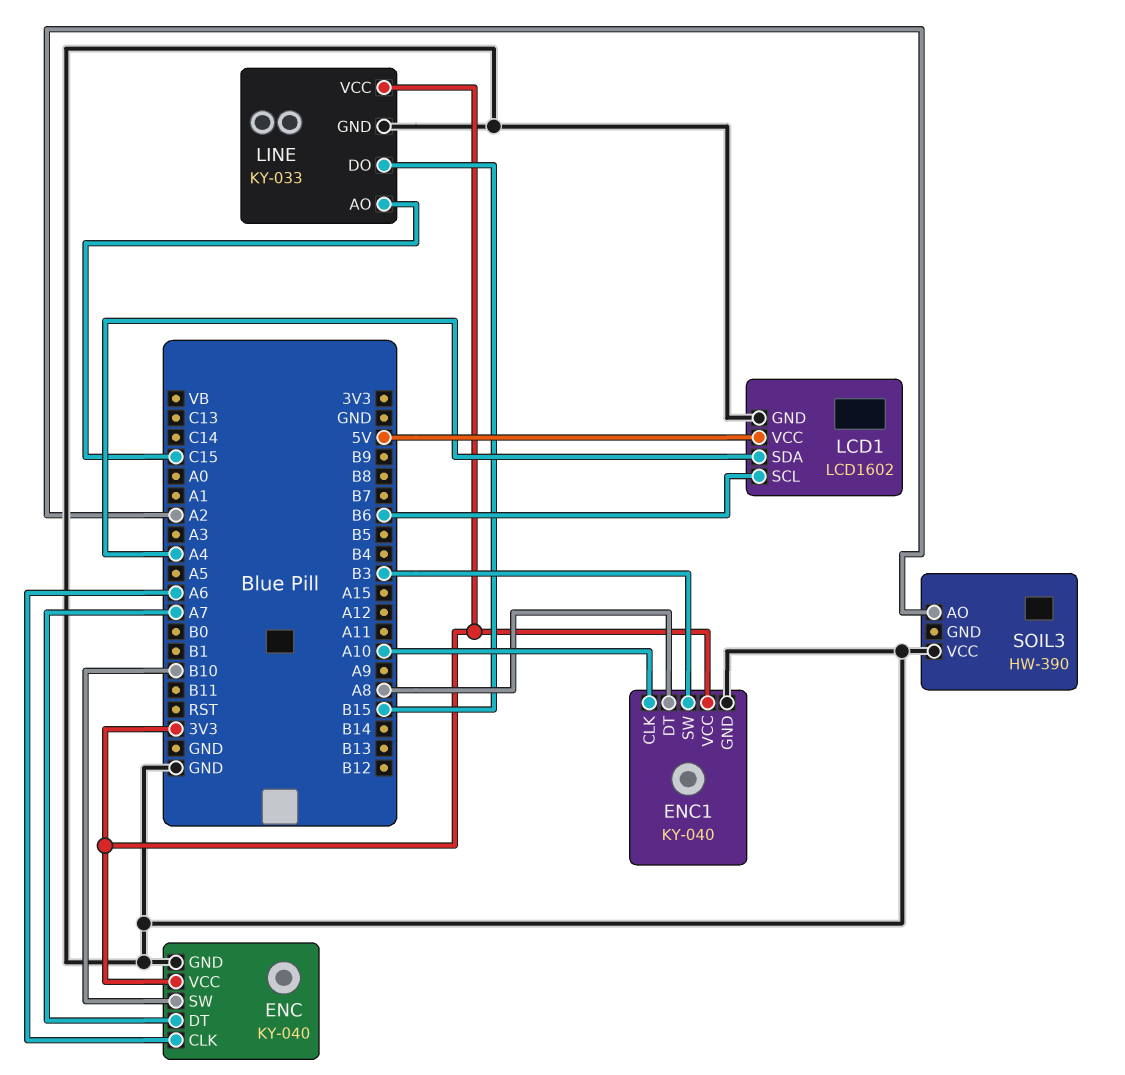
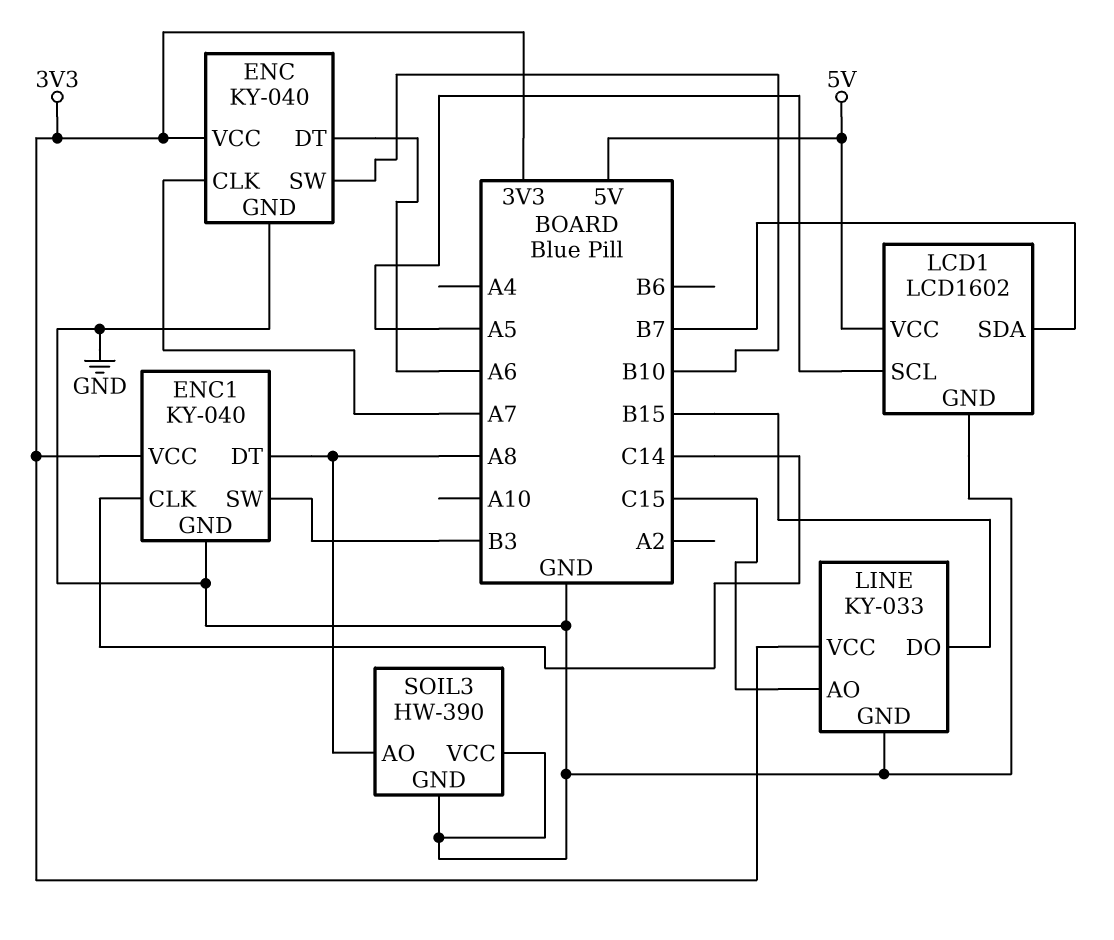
ENC pin CLK: A6 -> A7
ENC pin DT: A7 -> A6
ENC1 pin CLK: A10 -> C14
LCD1 pin SCL: B6 -> A5
LCD1 pin SDA: A4 -> B7
SOIL3 pin AO: A2 -> A8
SOIL3 pin GND: none -> GND

